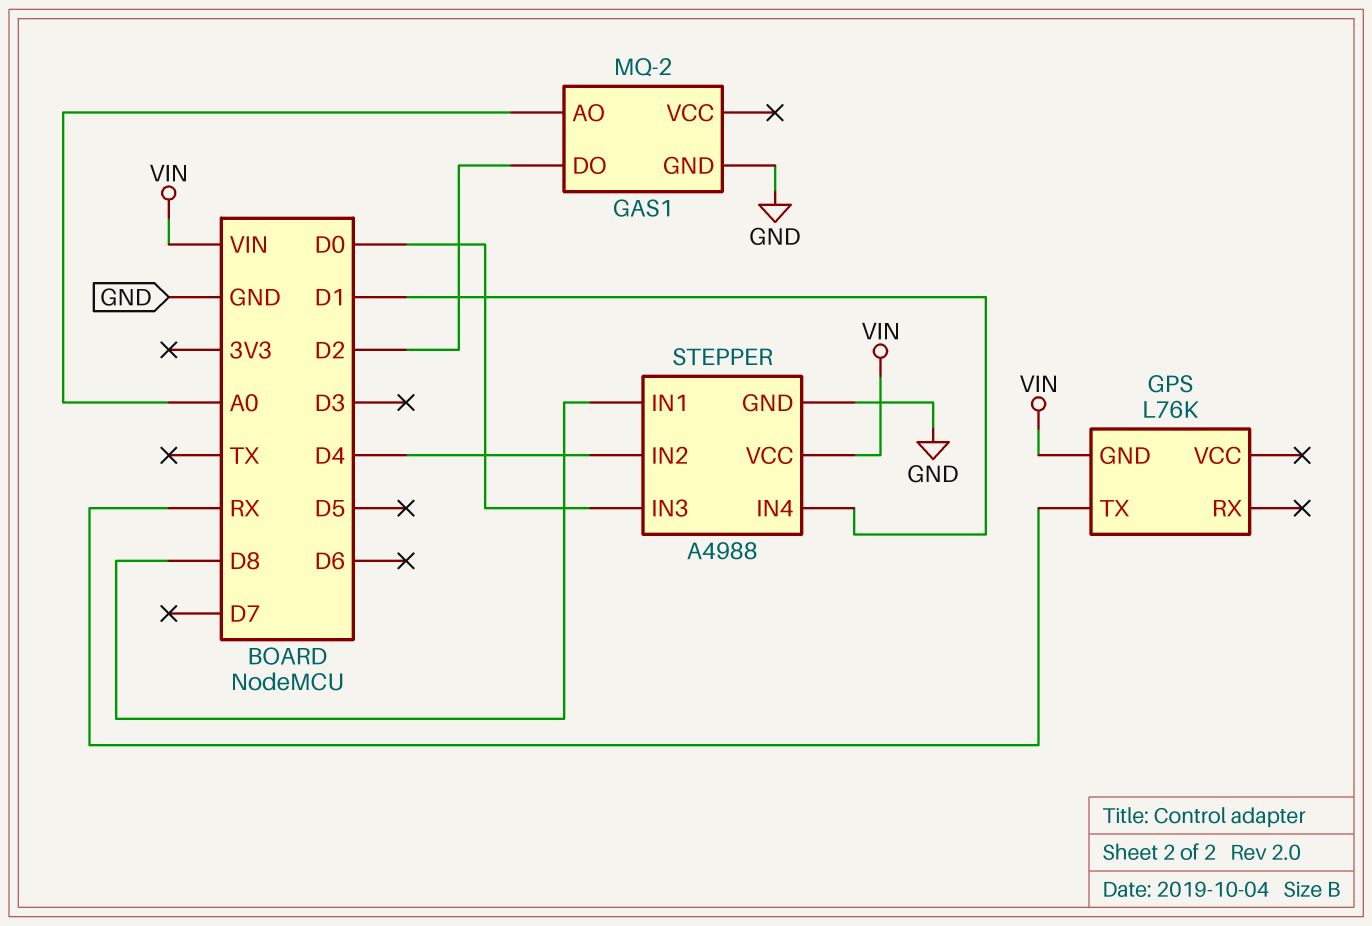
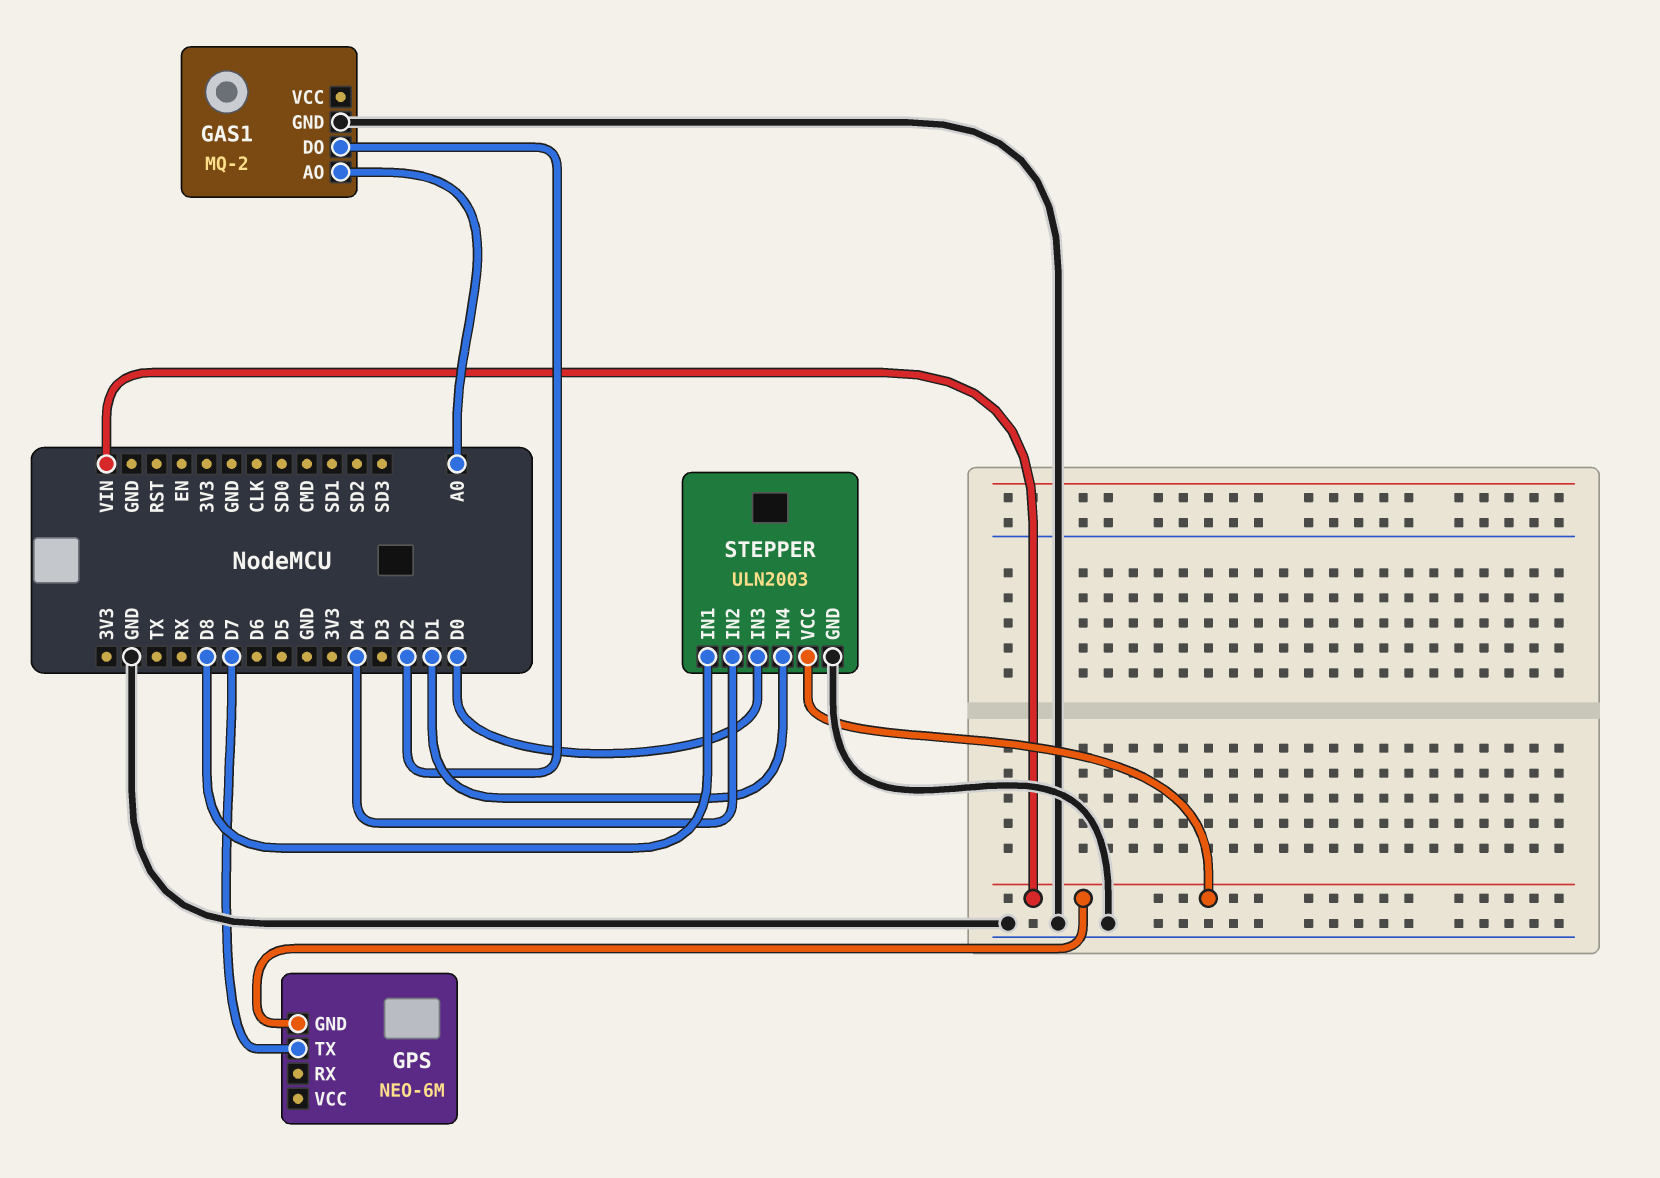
GPS: L76K -> NEO-6M
GPS pin TX: RX -> D7
STEPPER: A4988 -> ULN2003

